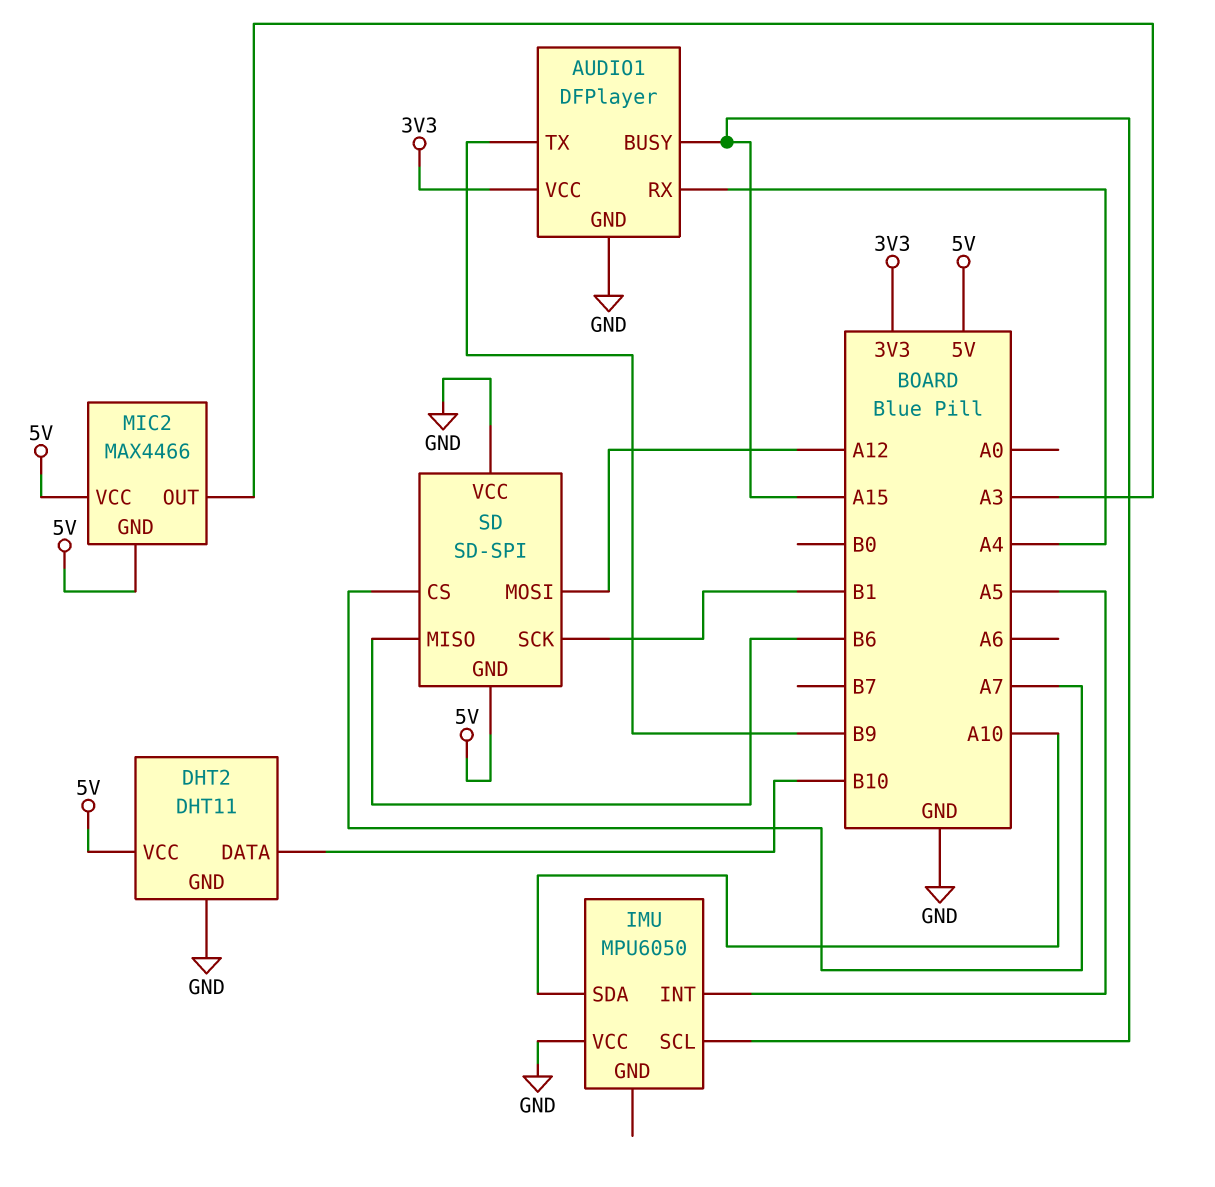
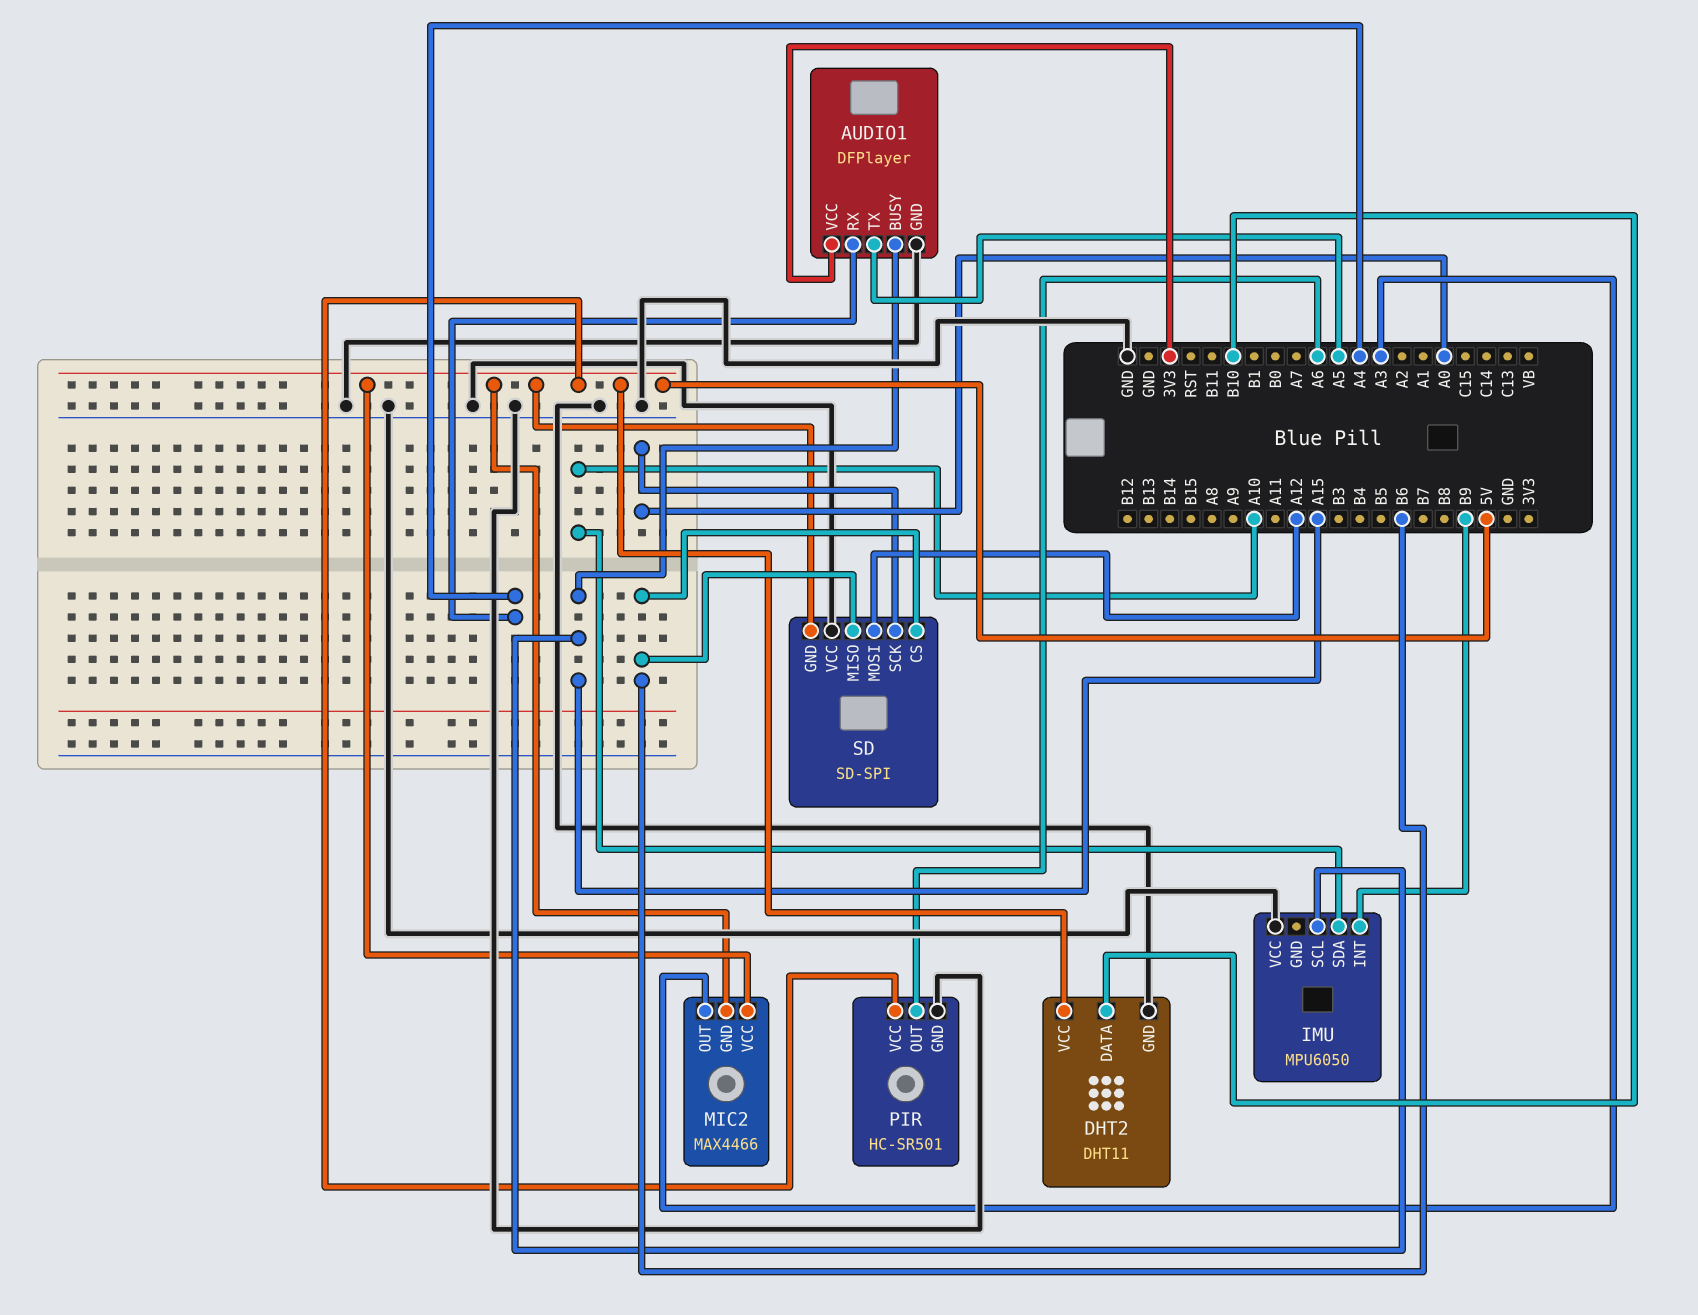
AUDIO1 pin TX: B9 -> A5
IMU pin INT: A5 -> B9
PIR: none -> HC-SR501
PIR pin GND: none -> GND
PIR pin OUT: none -> A6
PIR pin VCC: none -> 5V
SD pin CS: A7 -> B6
SD pin SCK: B1 -> A0

